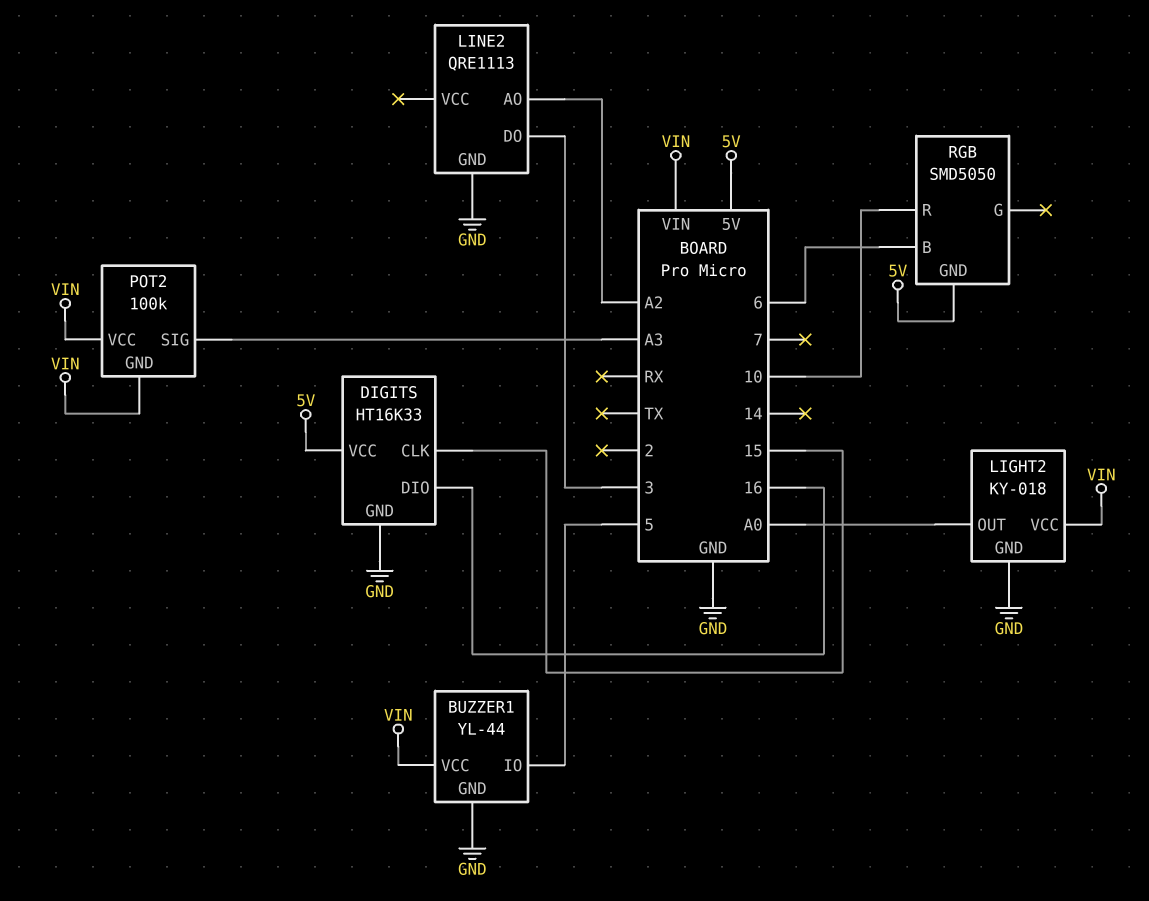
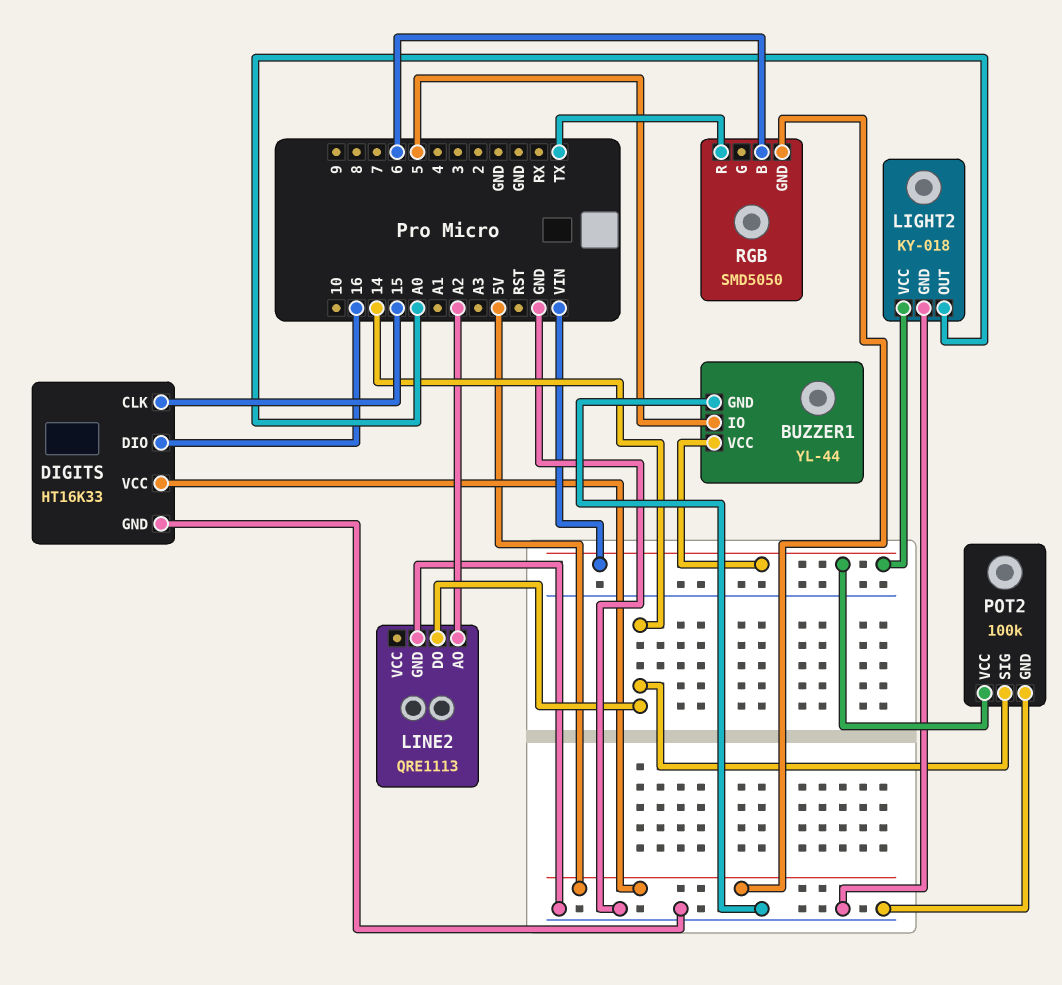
LINE2 pin DO: 3 -> 14
POT2 pin GND: VIN -> GND
POT2 pin SIG: A3 -> 14
RGB pin R: 10 -> TX

